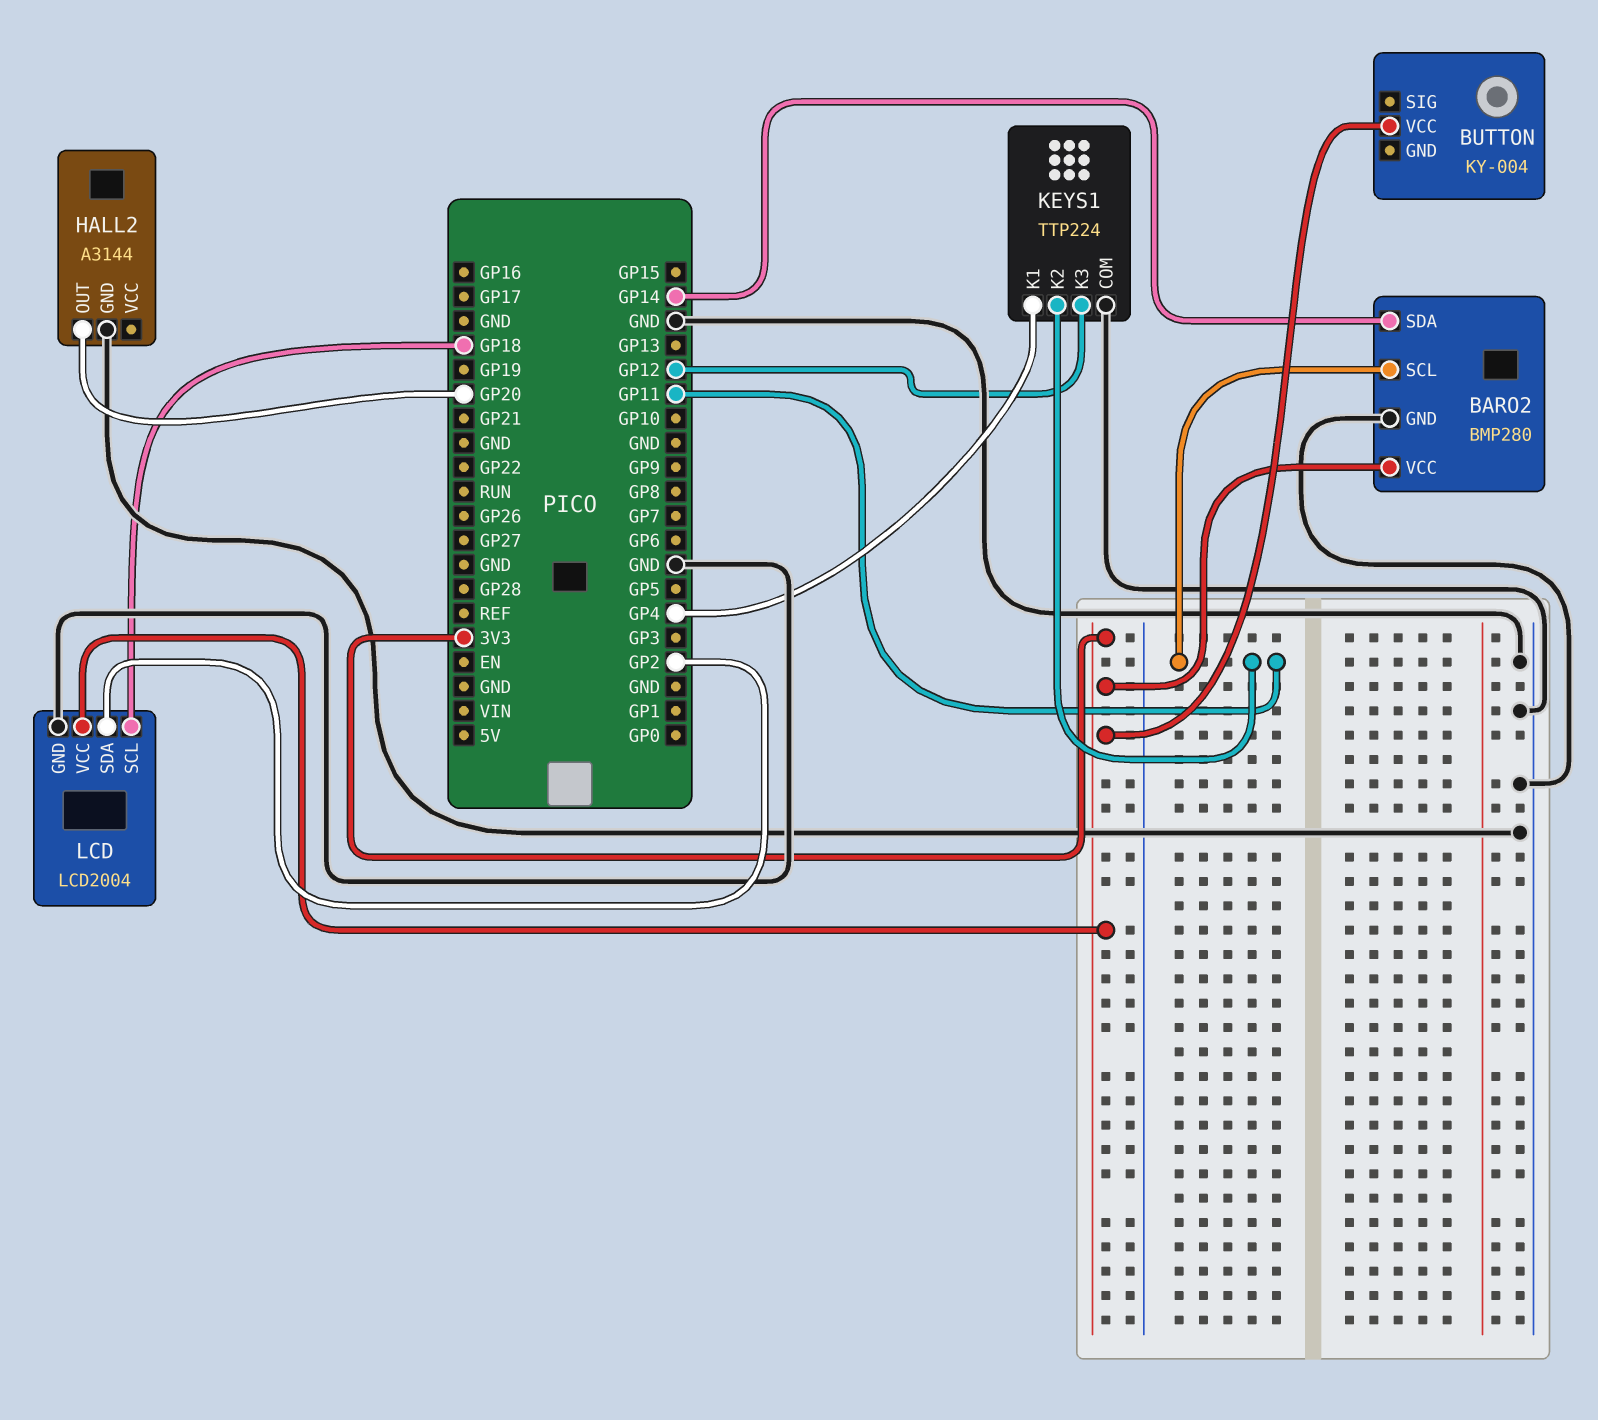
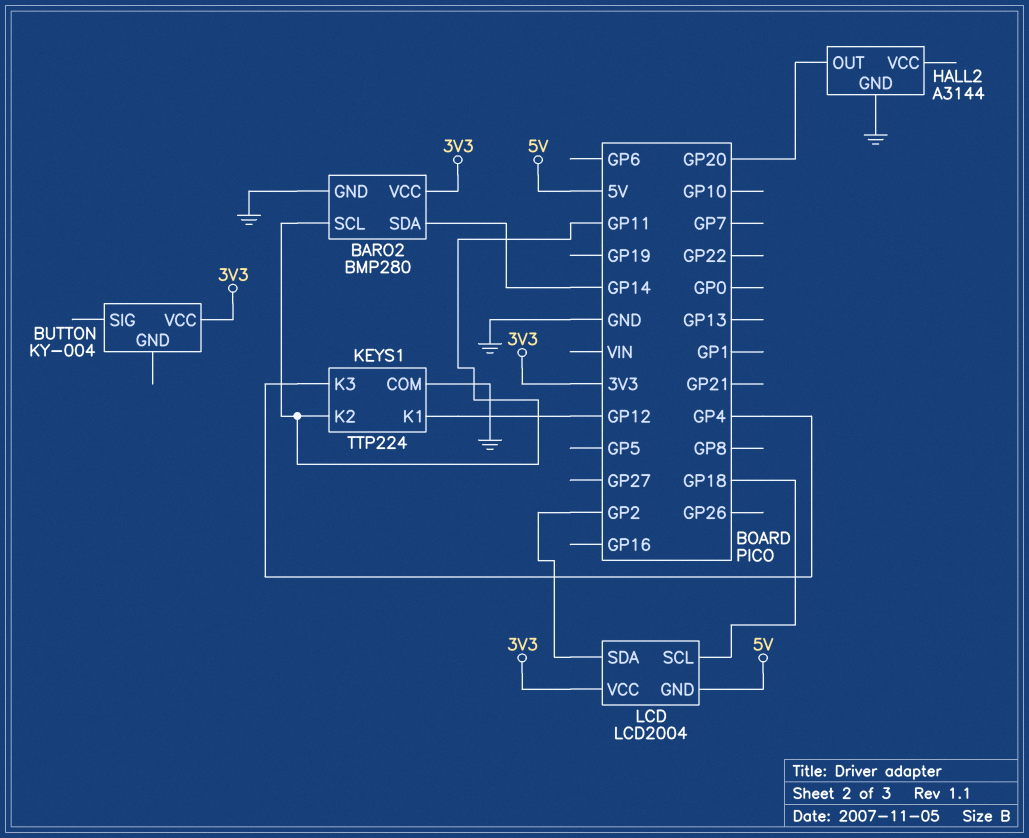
KEYS1 pin K1: GP4 -> GP12
KEYS1 pin K3: GP12 -> GP4
LCD pin GND: GND -> 5V

